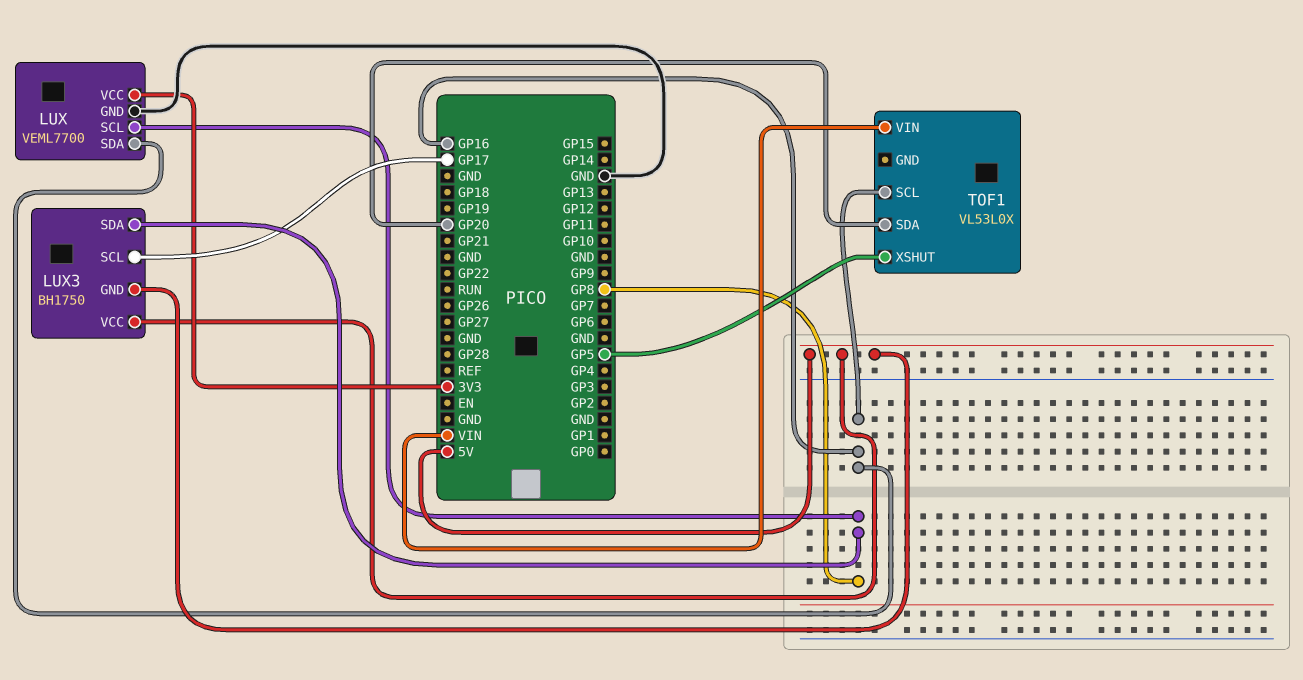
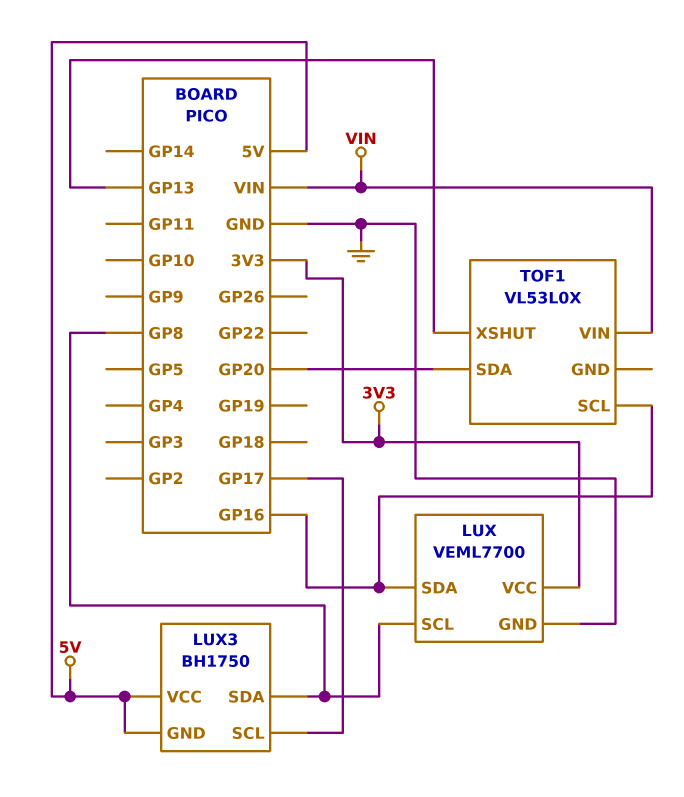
TOF1 pin XSHUT: GP5 -> GP13

